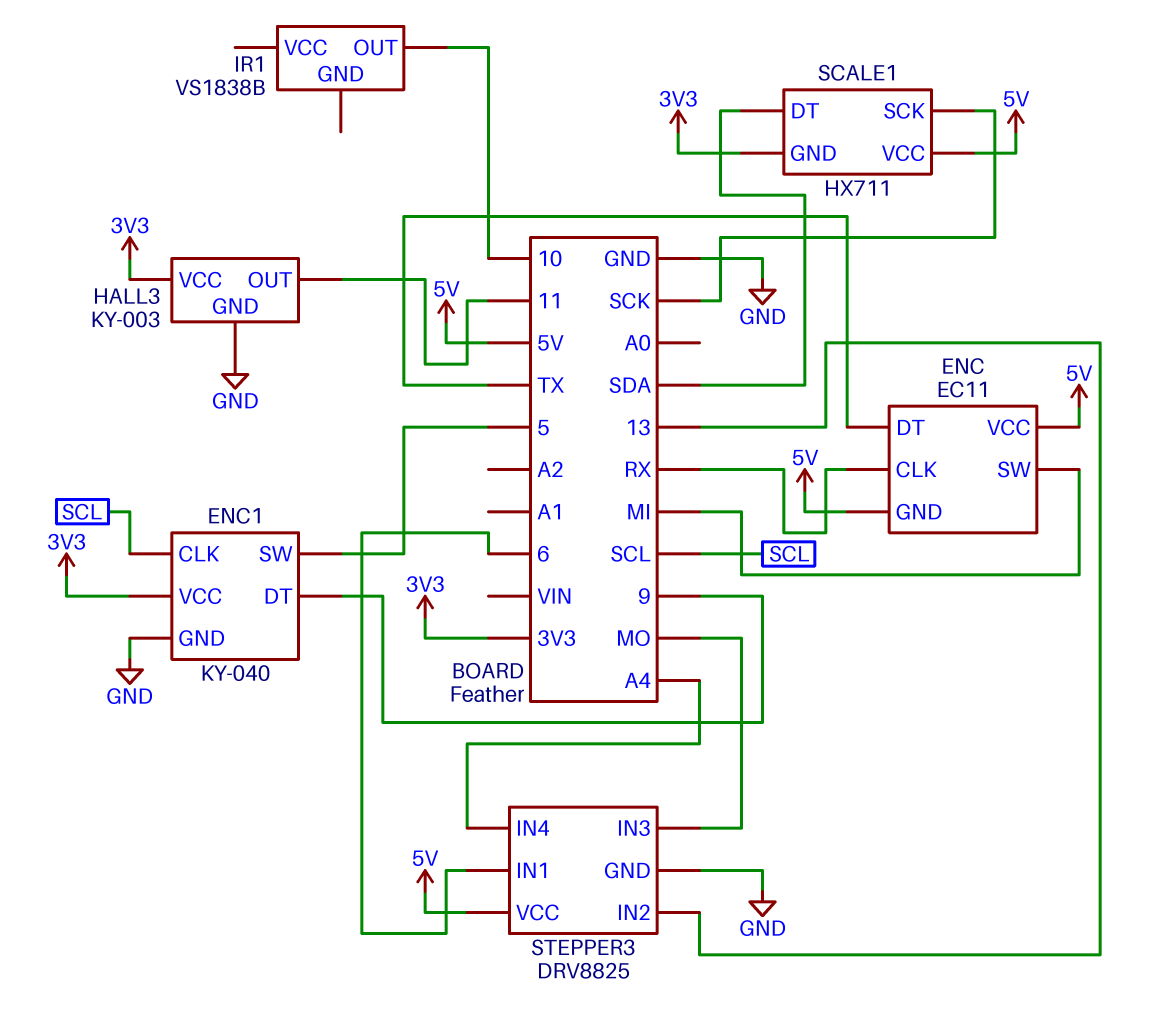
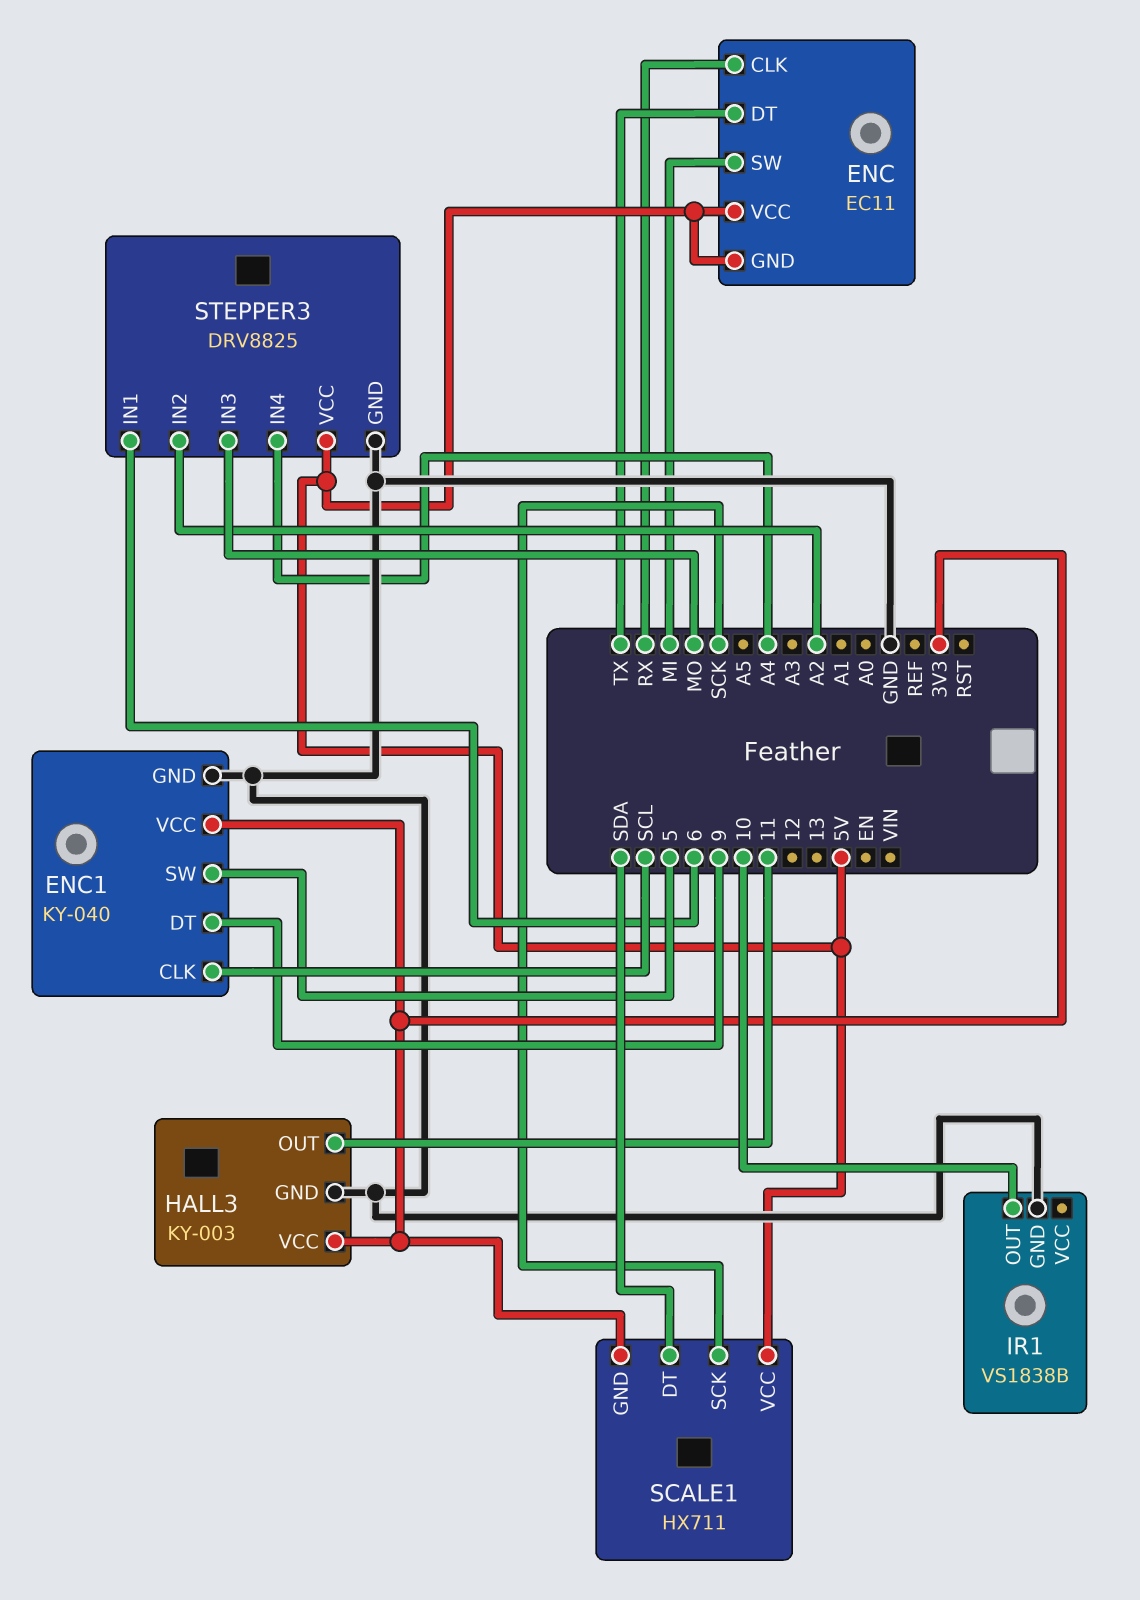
IR1 pin GND: none -> GND
STEPPER3 pin IN2: 13 -> A2

